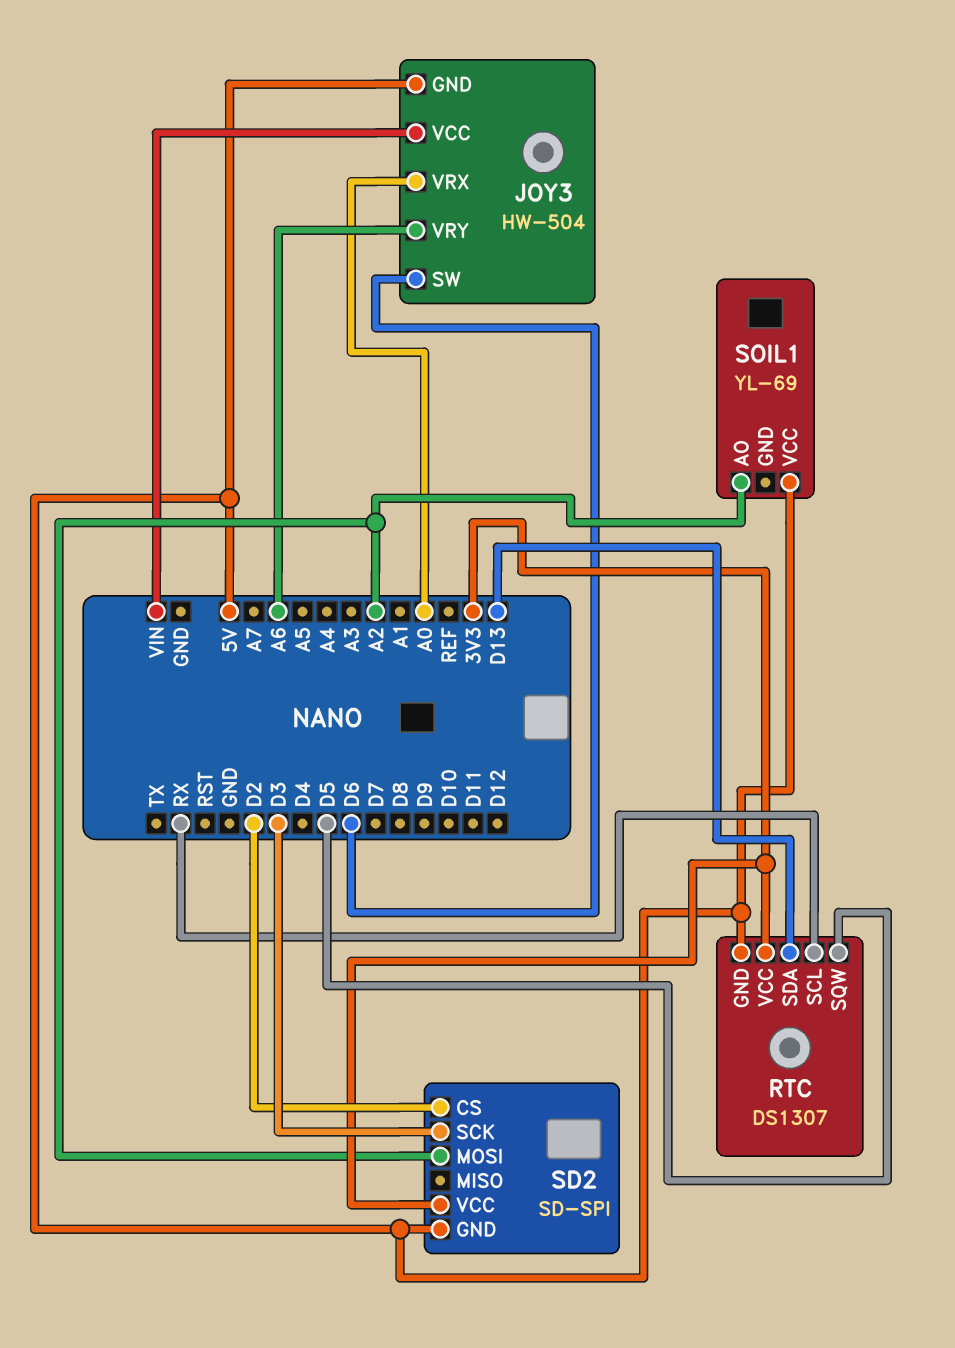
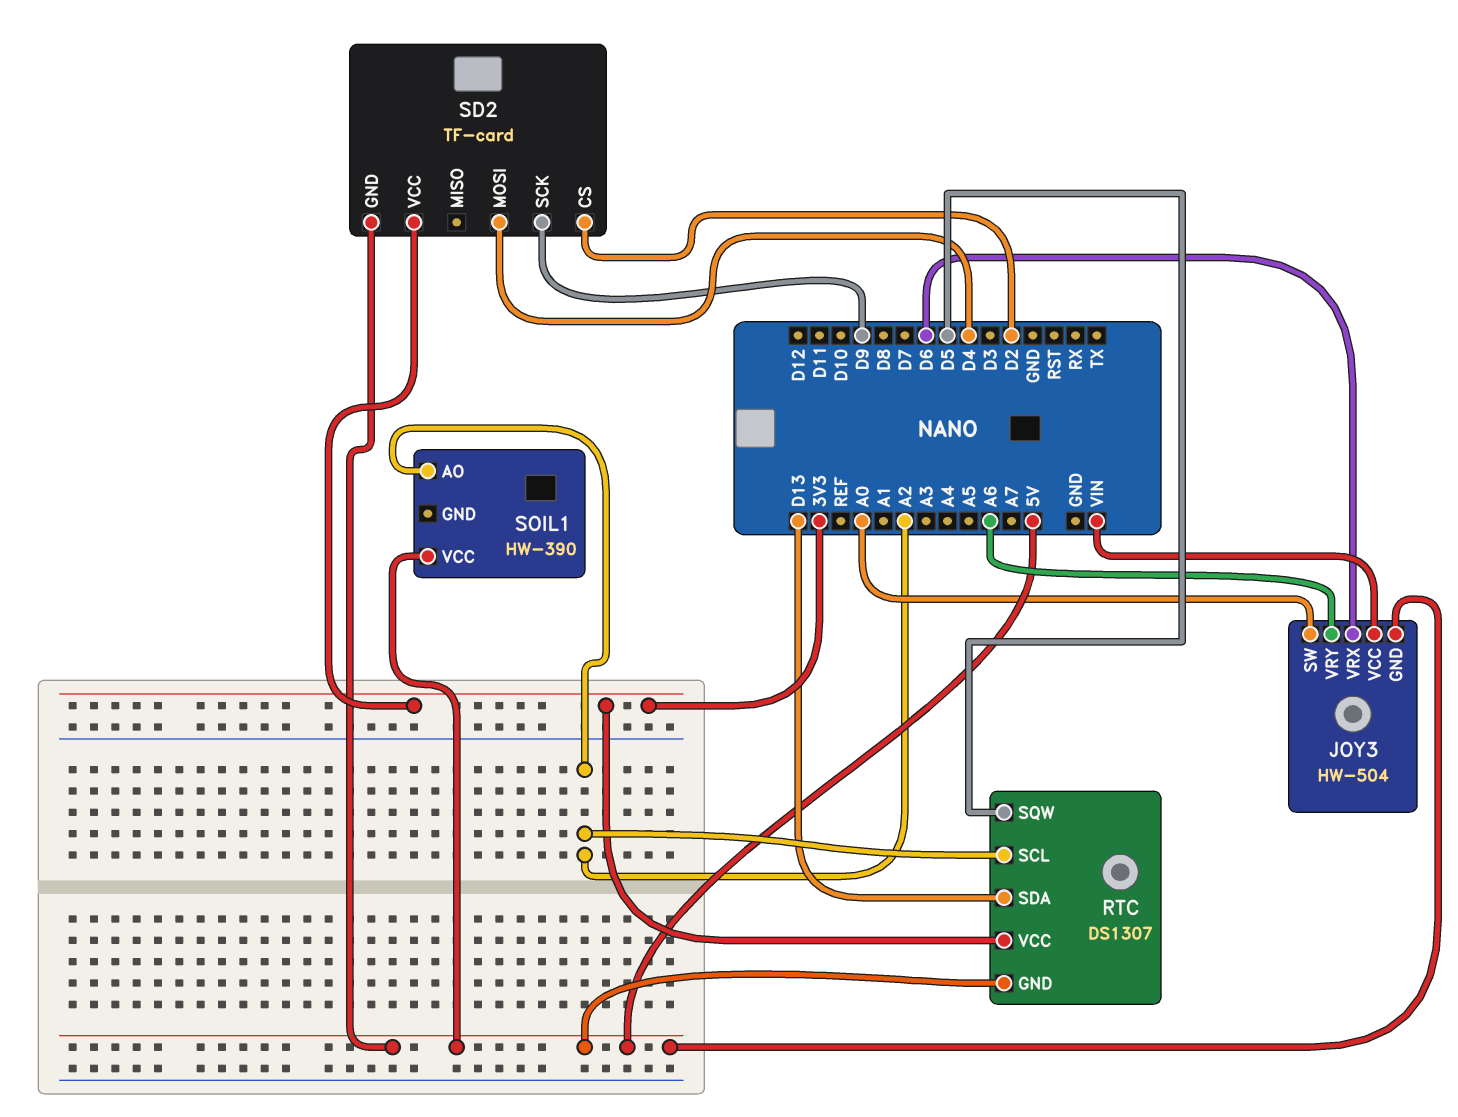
JOY3 pin SW: D6 -> A0
JOY3 pin VRX: A0 -> D6
RTC pin SCL: RX -> A2
SD2: SD-SPI -> TF-card
SD2 pin MOSI: A2 -> D4
SD2 pin SCK: D3 -> D9
SOIL1: YL-69 -> HW-390

